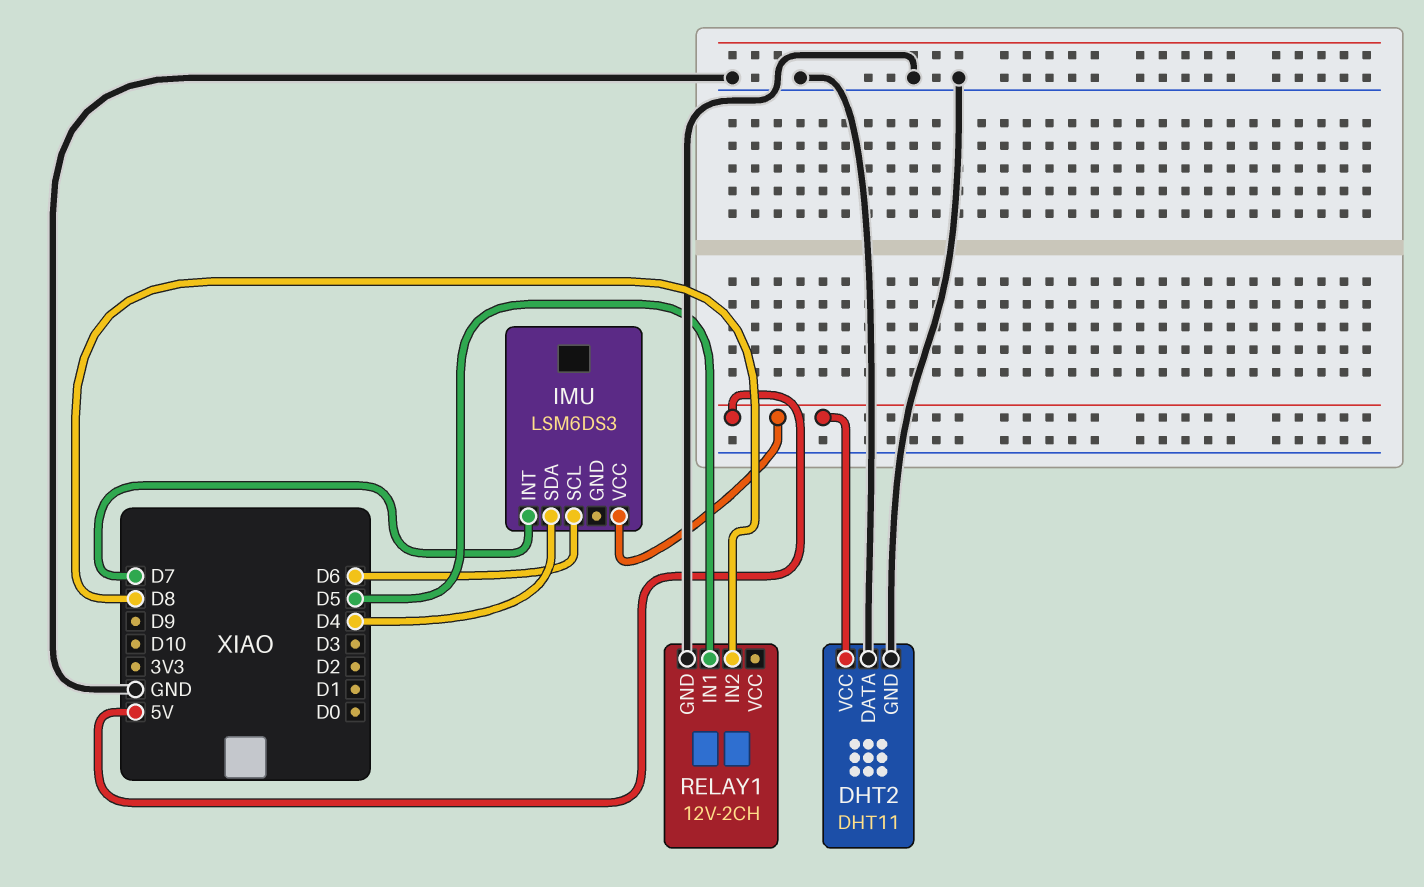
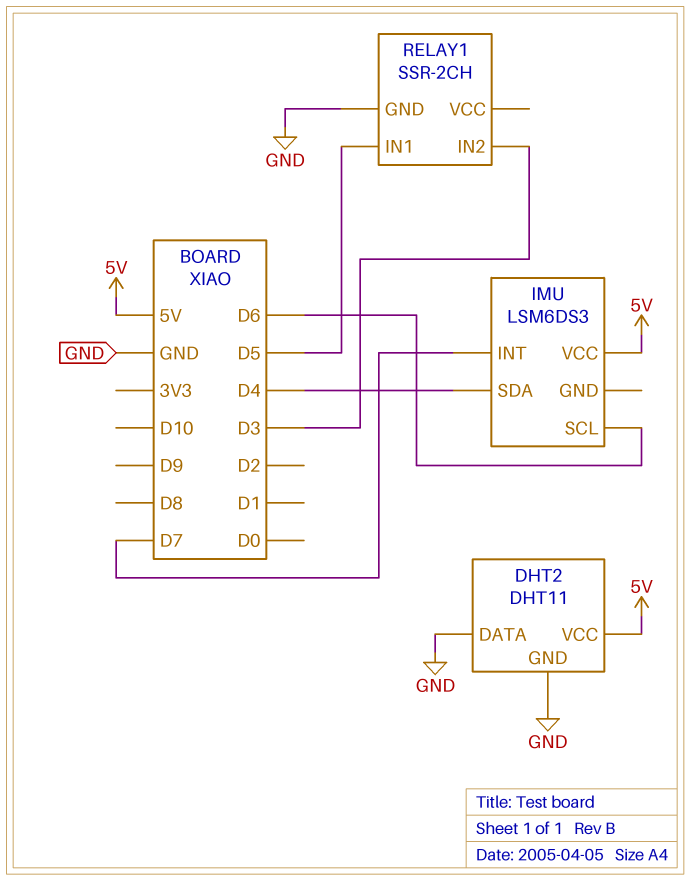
RELAY1: 12V-2CH -> SSR-2CH
RELAY1 pin IN2: D8 -> D3

